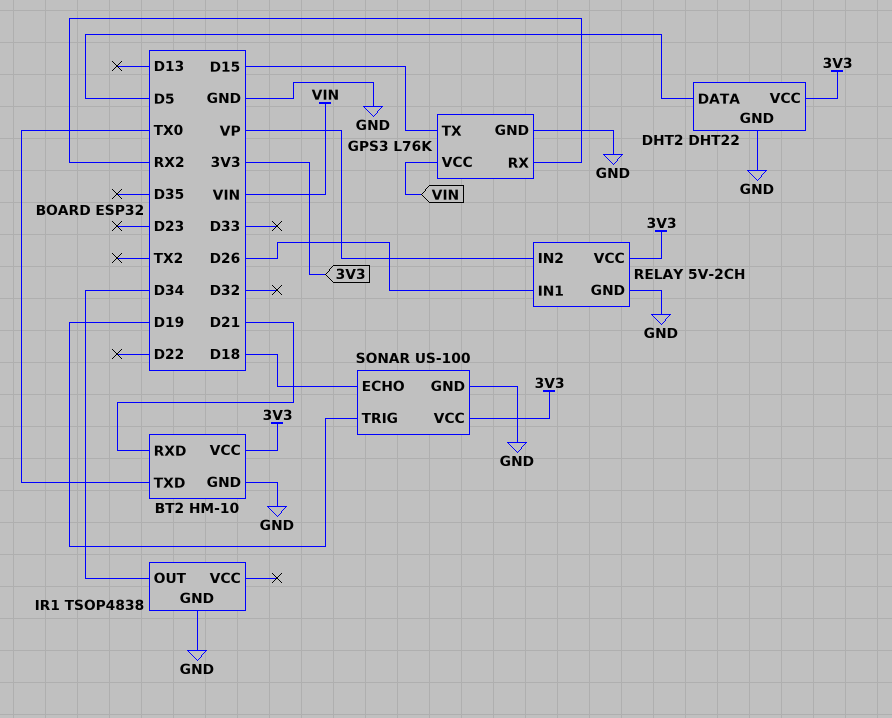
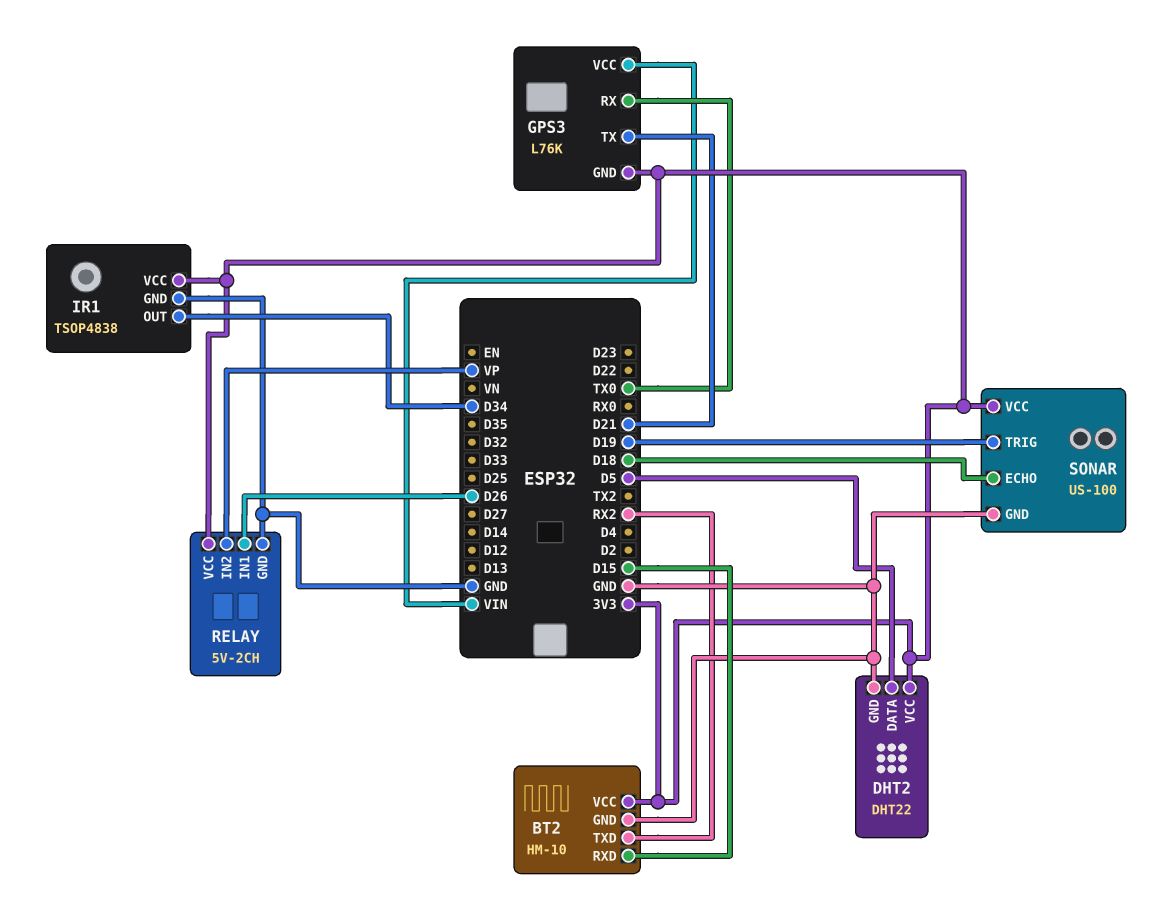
BT2 pin RXD: D21 -> D15
BT2 pin TXD: TX0 -> RX2
GPS3 pin GND: GND -> 3V3
GPS3 pin RX: RX2 -> TX0
GPS3 pin TX: D15 -> D21
IR1 pin VCC: none -> 3V3

